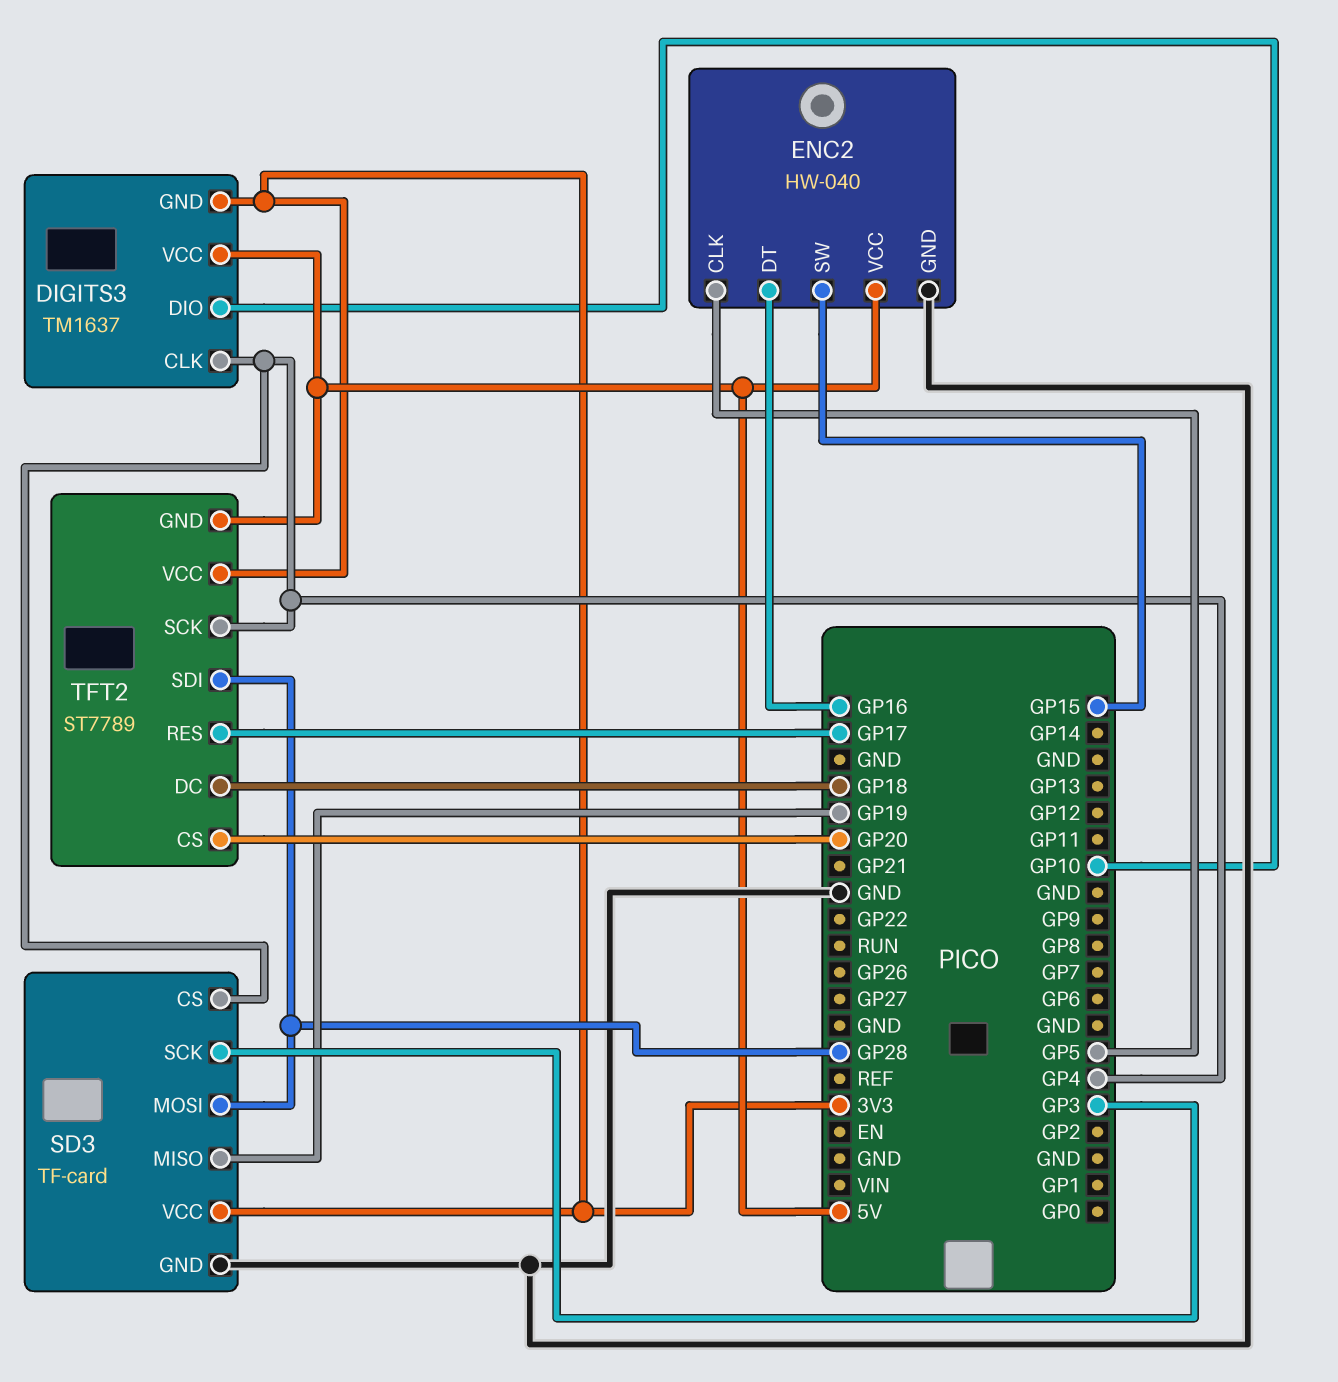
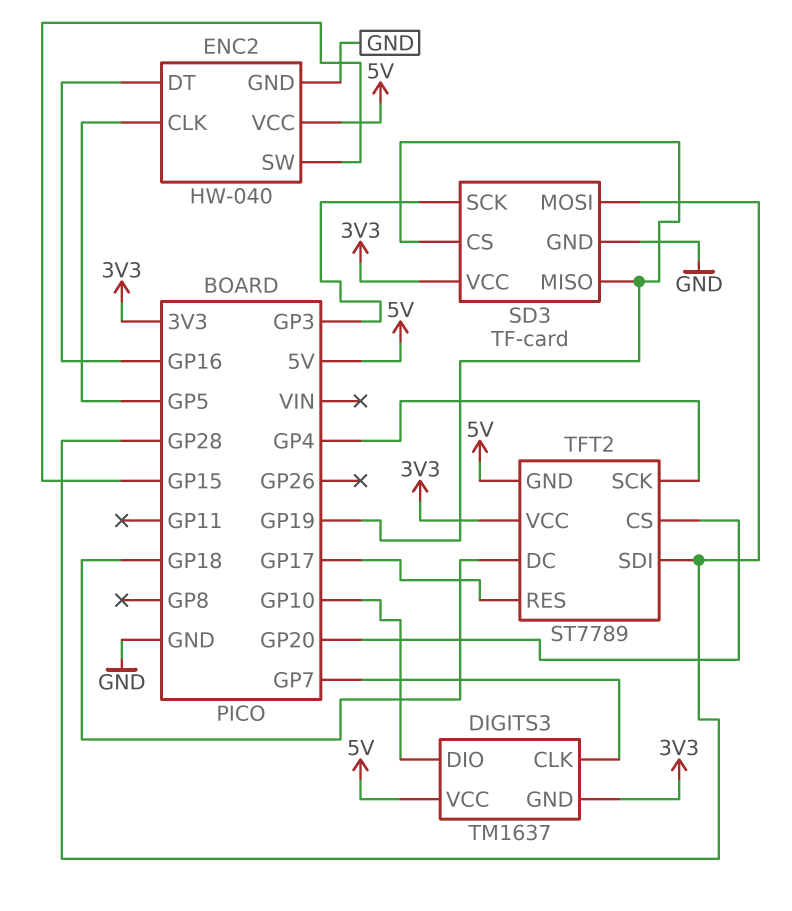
DIGITS3 pin CLK: GP4 -> GP7
SD3 pin CS: GP4 -> GP19

